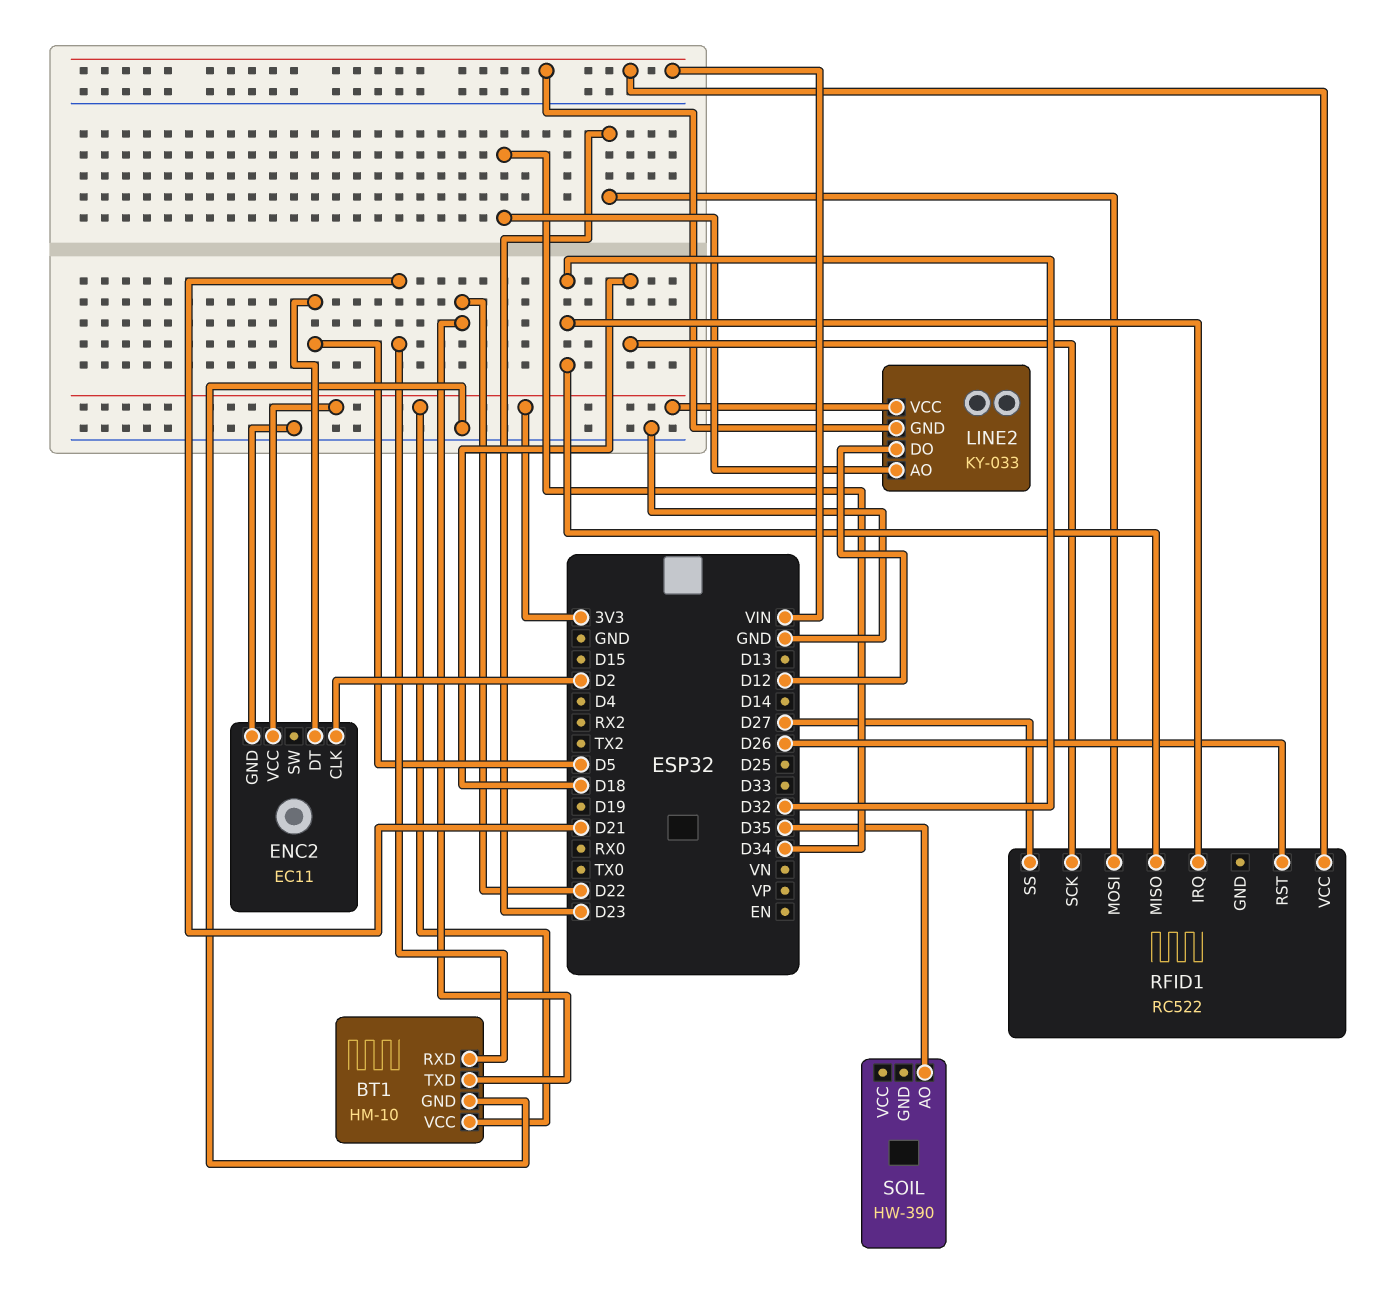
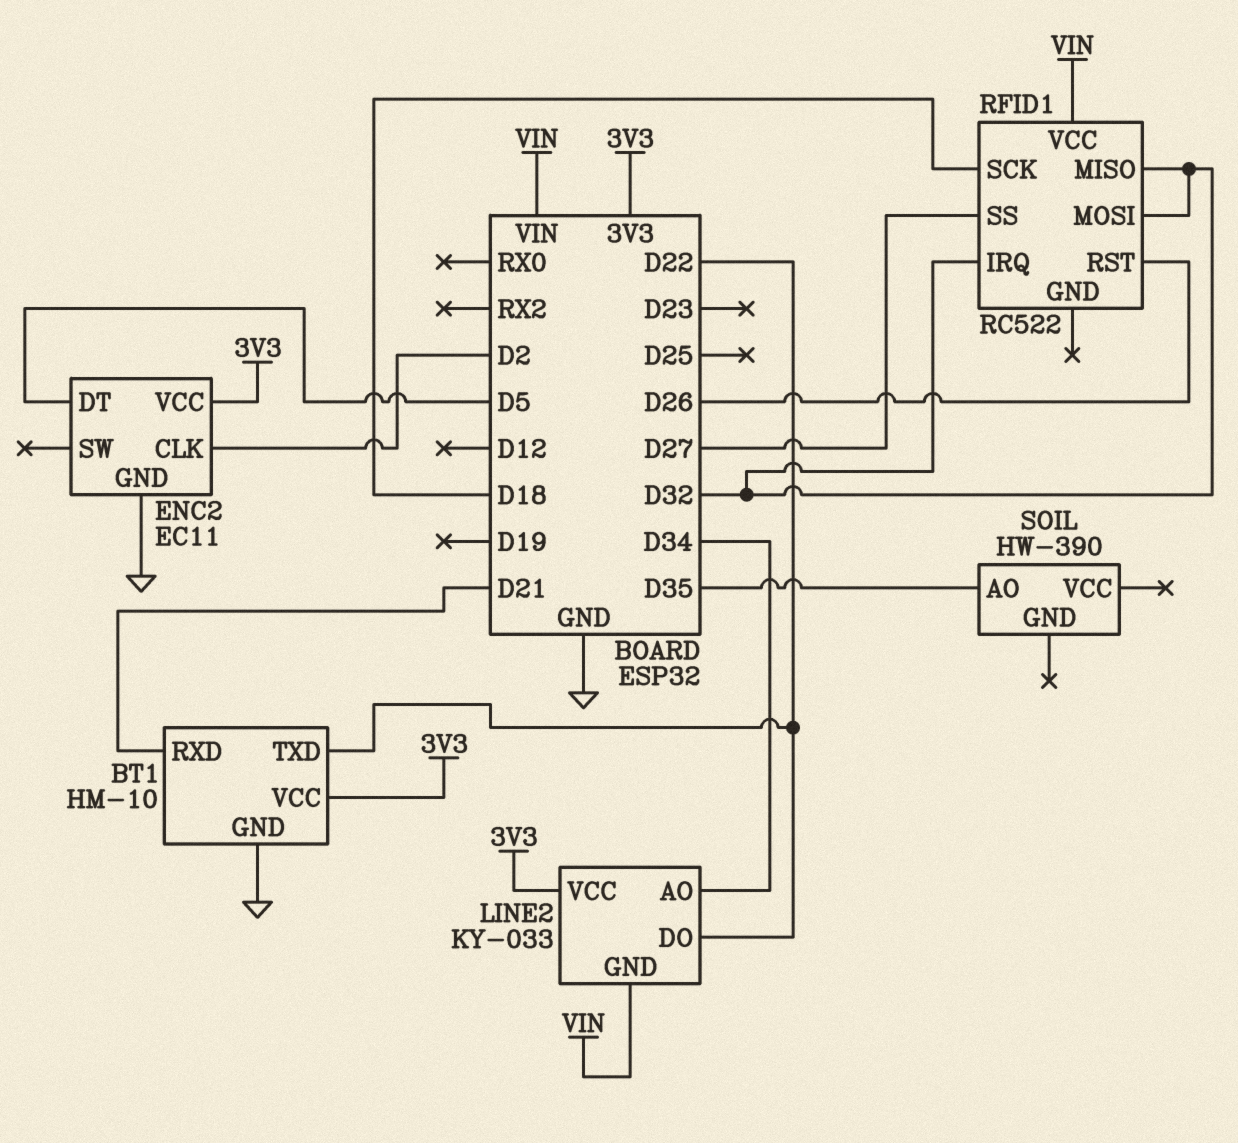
LINE2 pin DO: D12 -> D22
RFID1 pin MOSI: D23 -> D32

